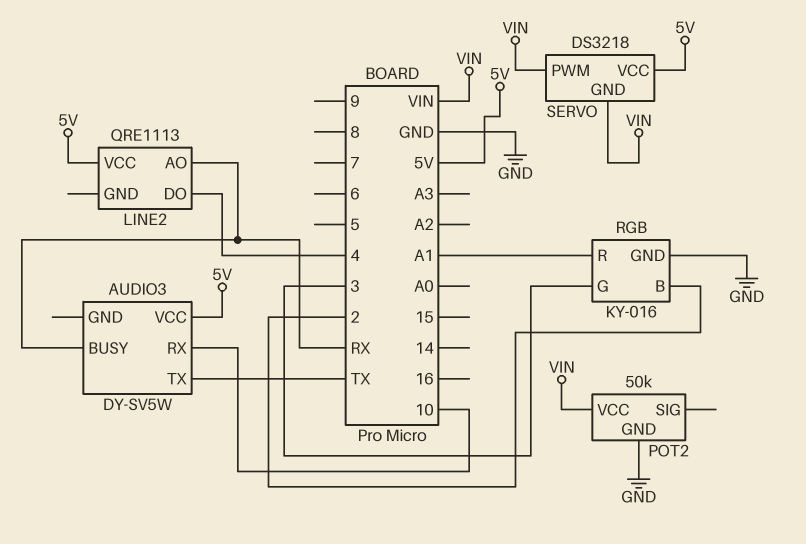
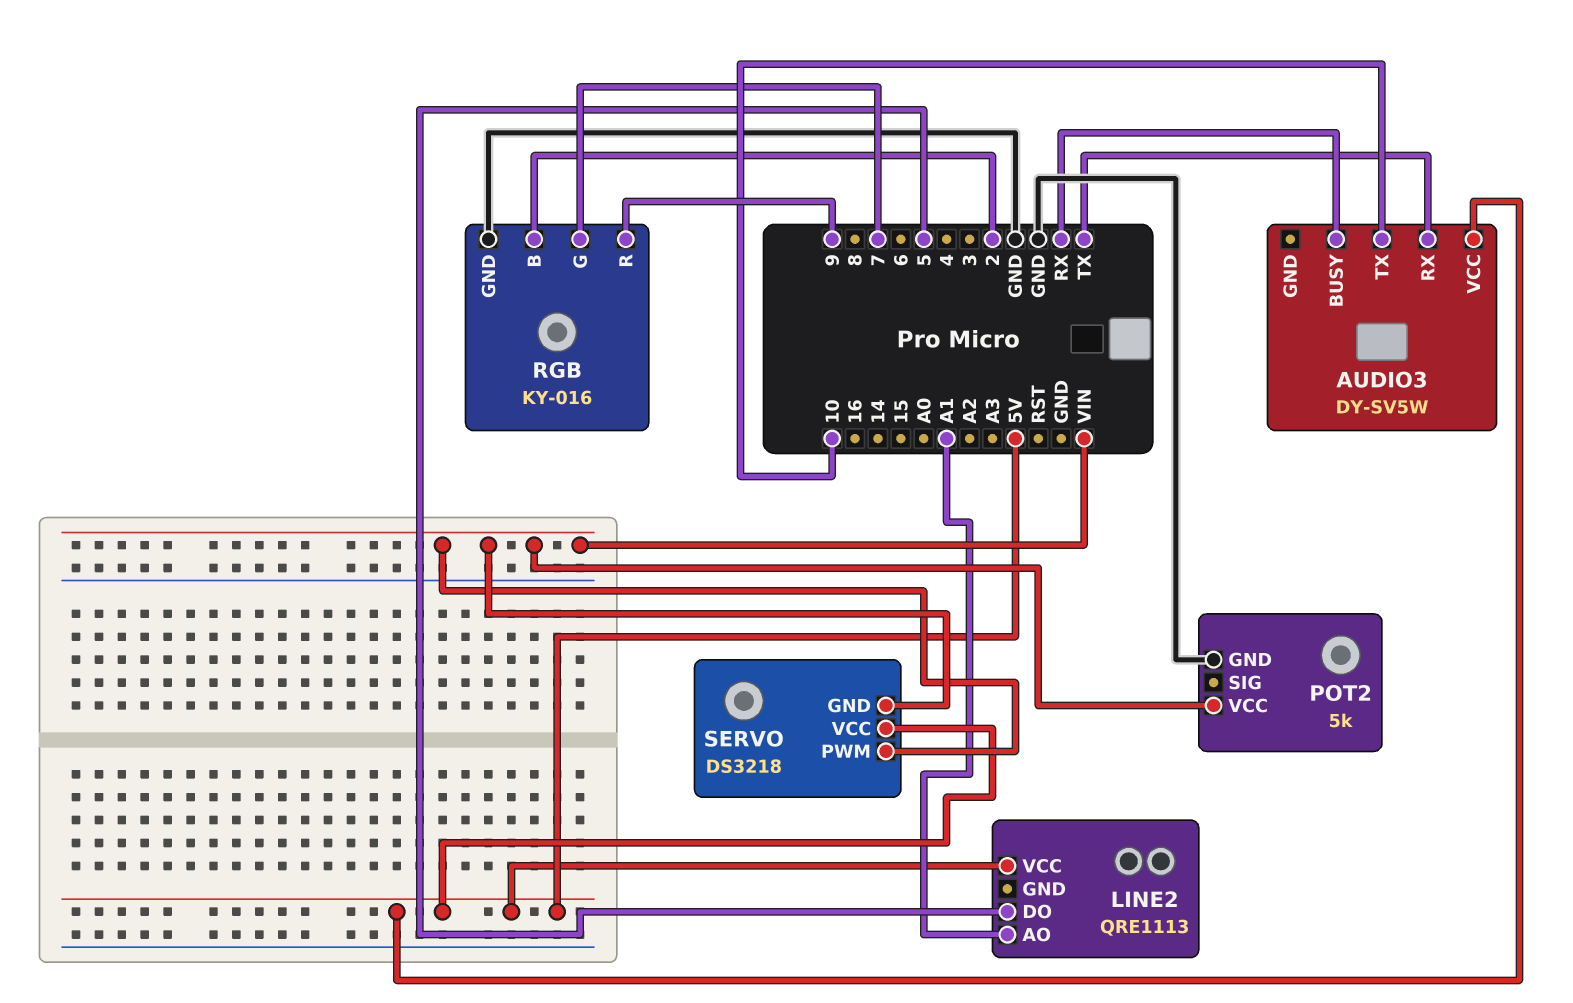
AUDIO3 pin RX: 10 -> TX
AUDIO3 pin TX: TX -> 10
LINE2 pin AO: RX -> A1
LINE2 pin DO: 4 -> 5
POT2: 50k -> 5k
RGB pin G: 3 -> 7
RGB pin R: A1 -> 9

